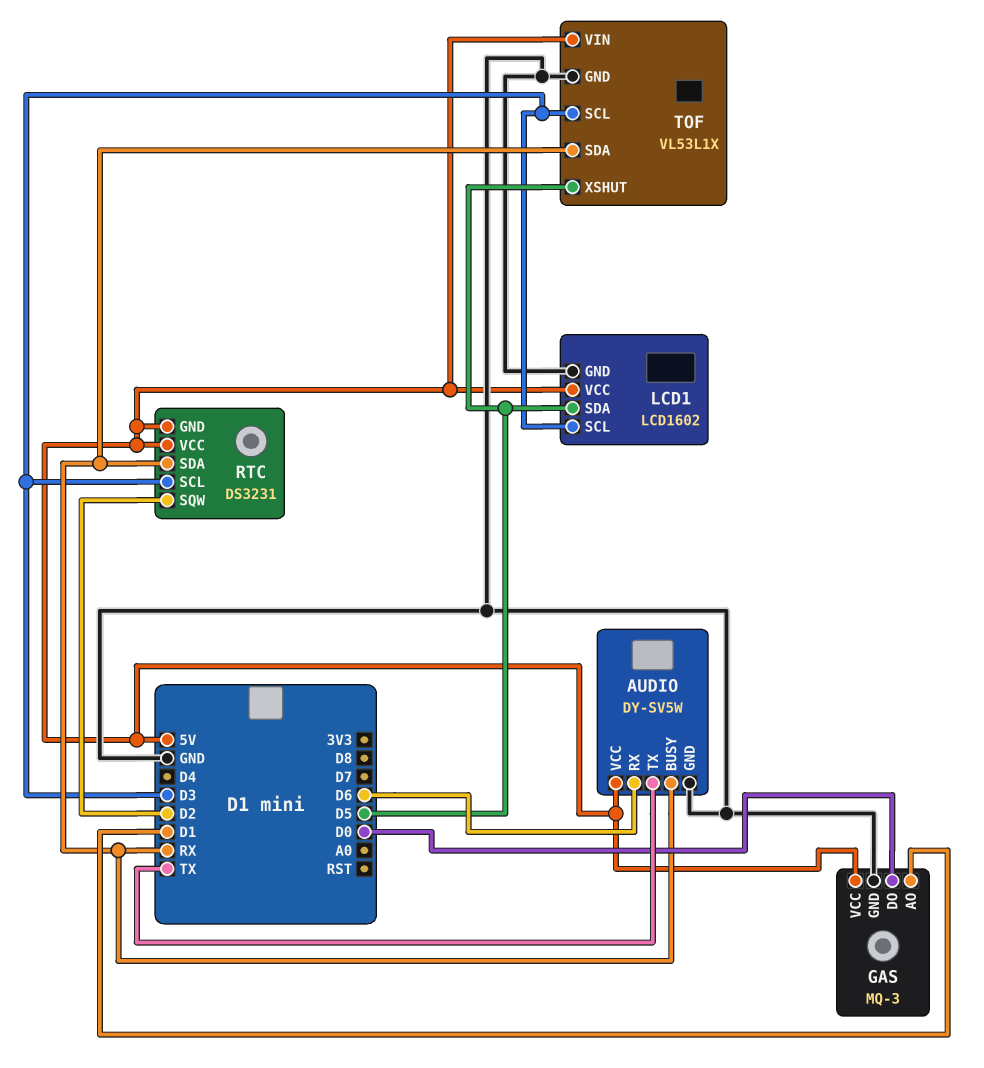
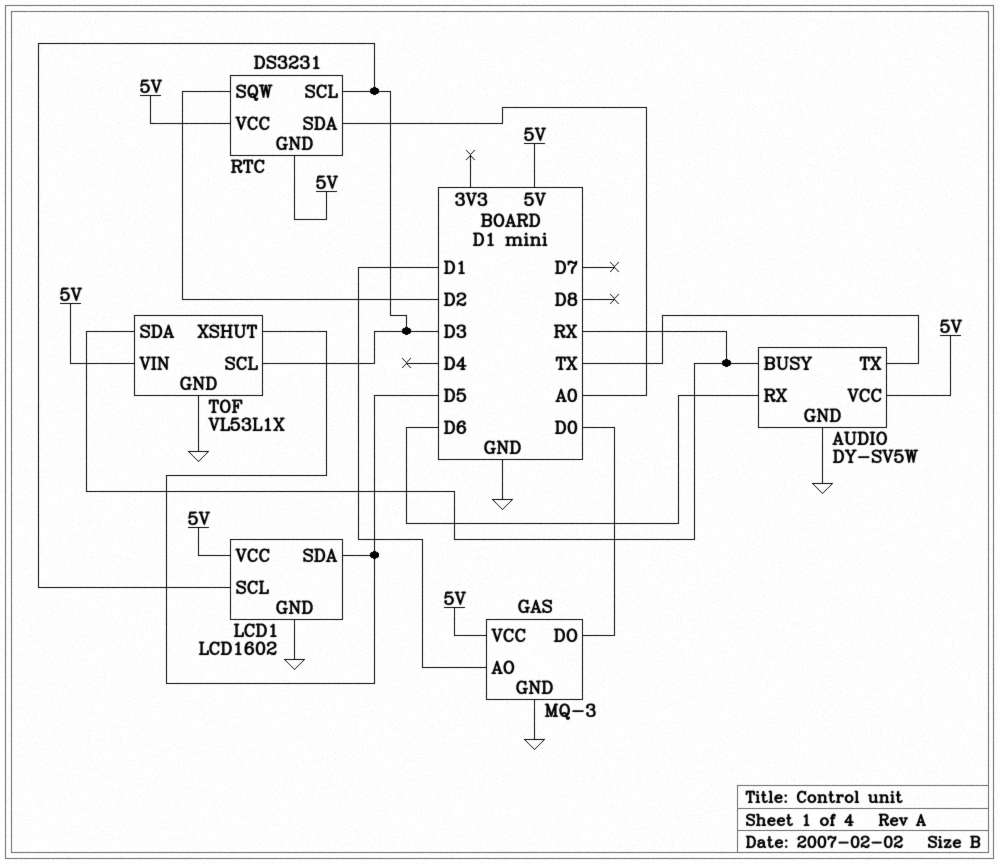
RTC pin SDA: RX -> A0

